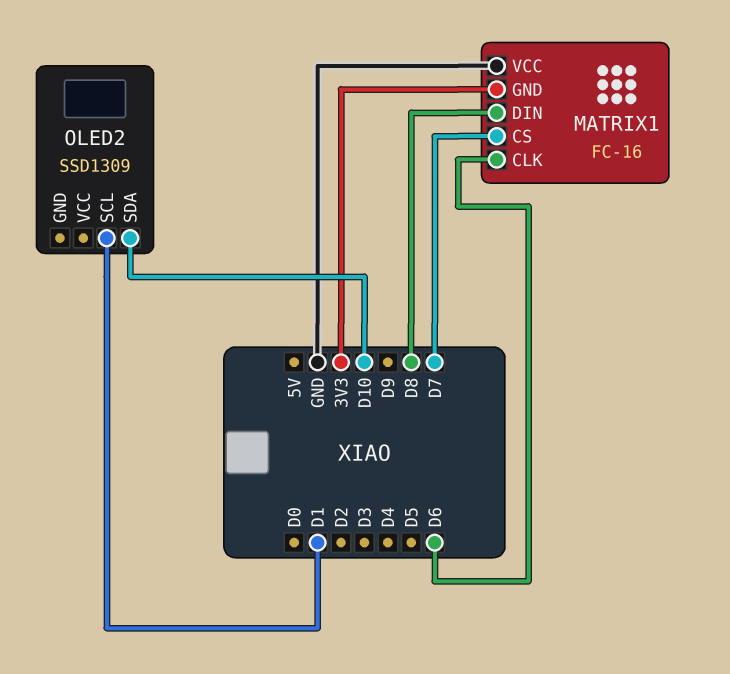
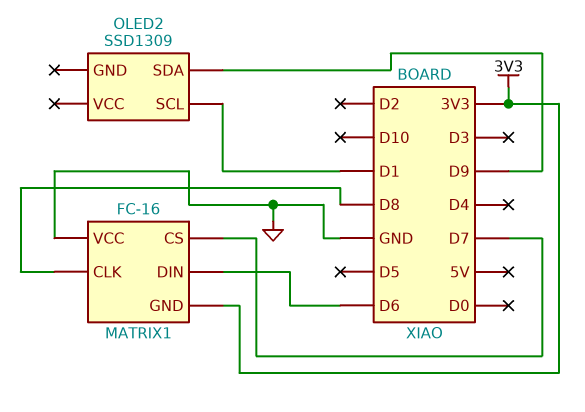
MATRIX1 pin CLK: D6 -> D8
MATRIX1 pin DIN: D8 -> D6
OLED2 pin SDA: D10 -> D9

